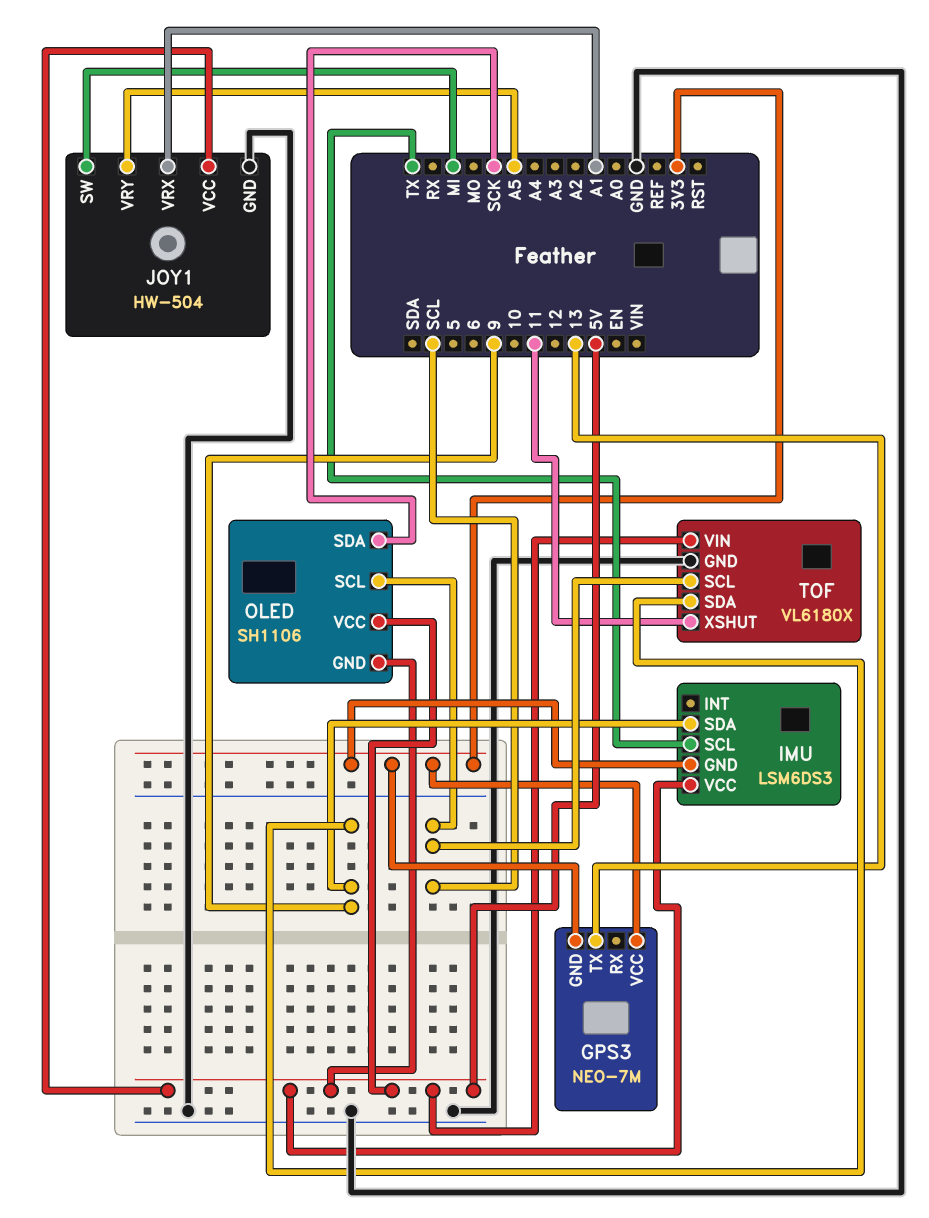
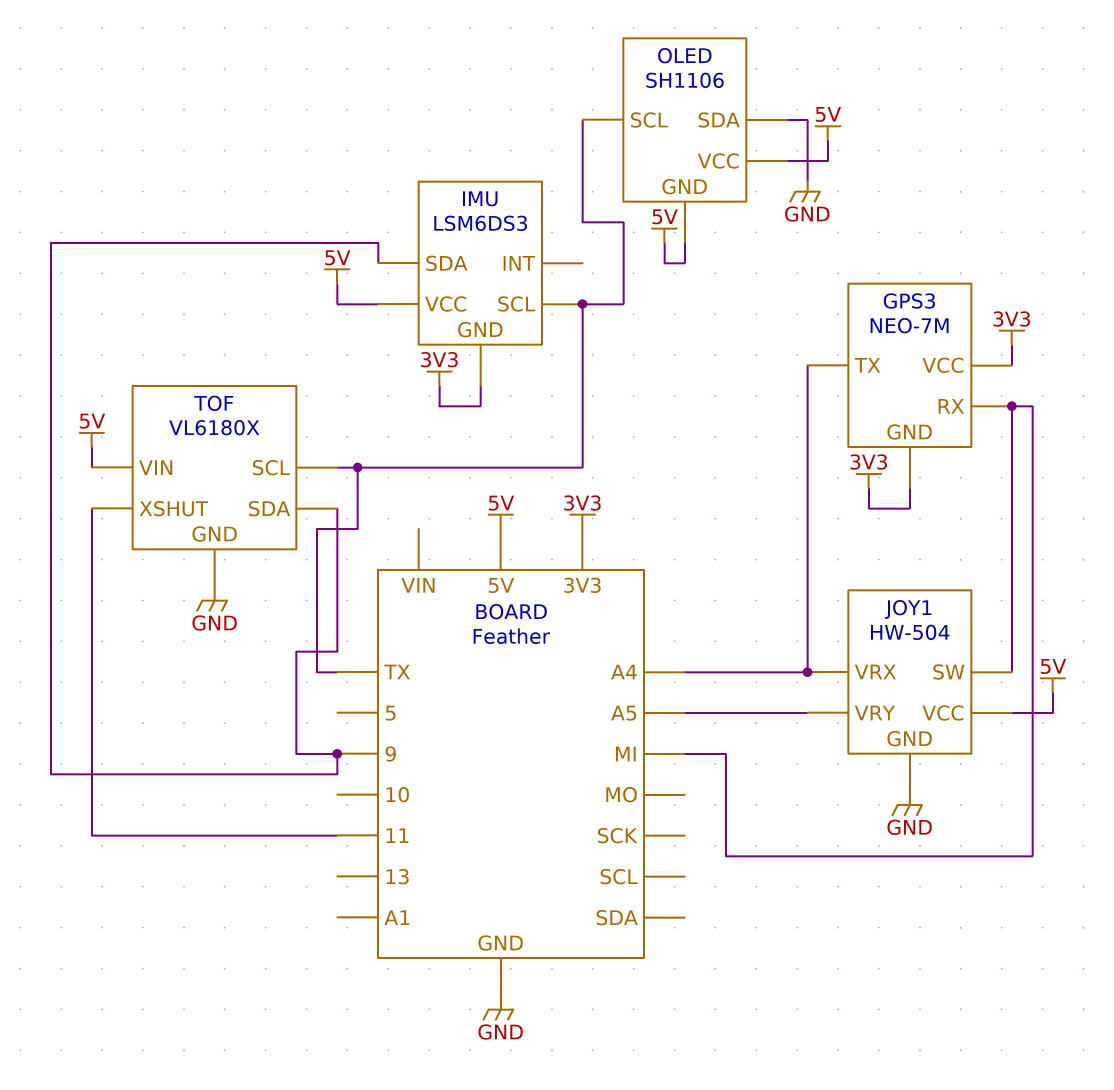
GPS3 pin RX: none -> MI
GPS3 pin TX: 13 -> A4
JOY1 pin VRX: A1 -> A4
OLED pin SCL: SCL -> TX
OLED pin SDA: SCK -> GND
TOF pin SCL: SCL -> TX

